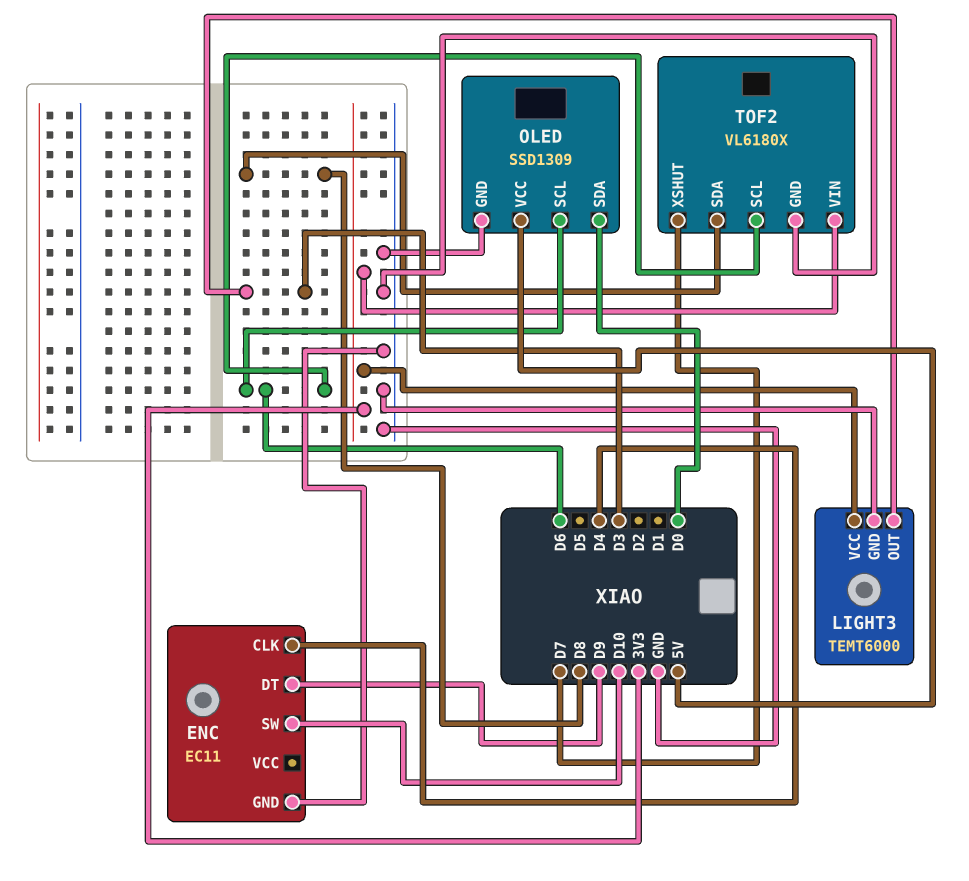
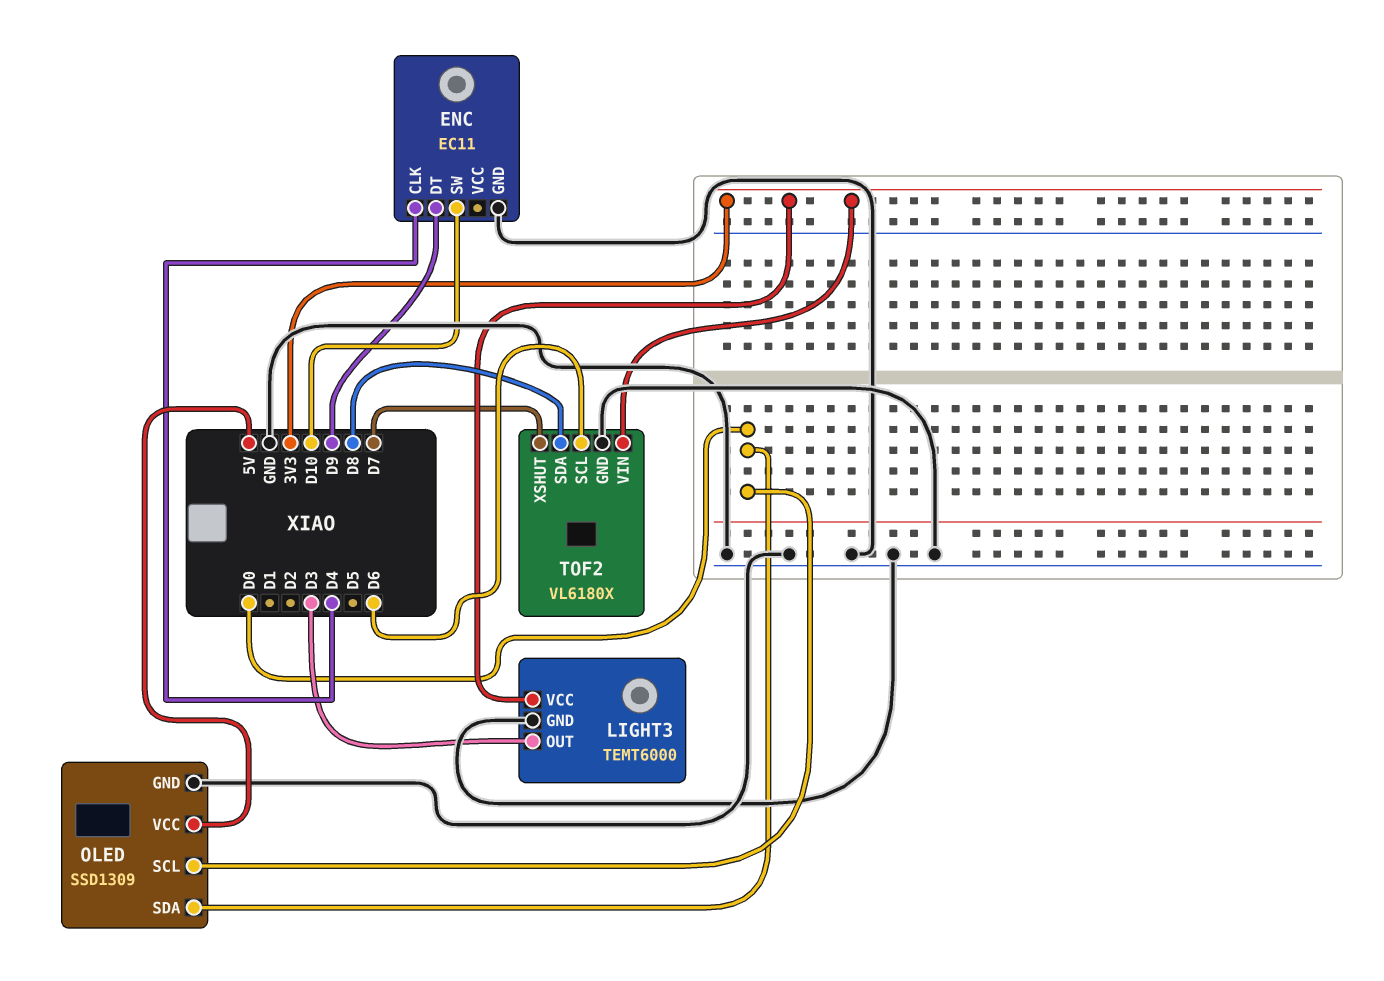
OLED pin SCL: D6 -> D0

